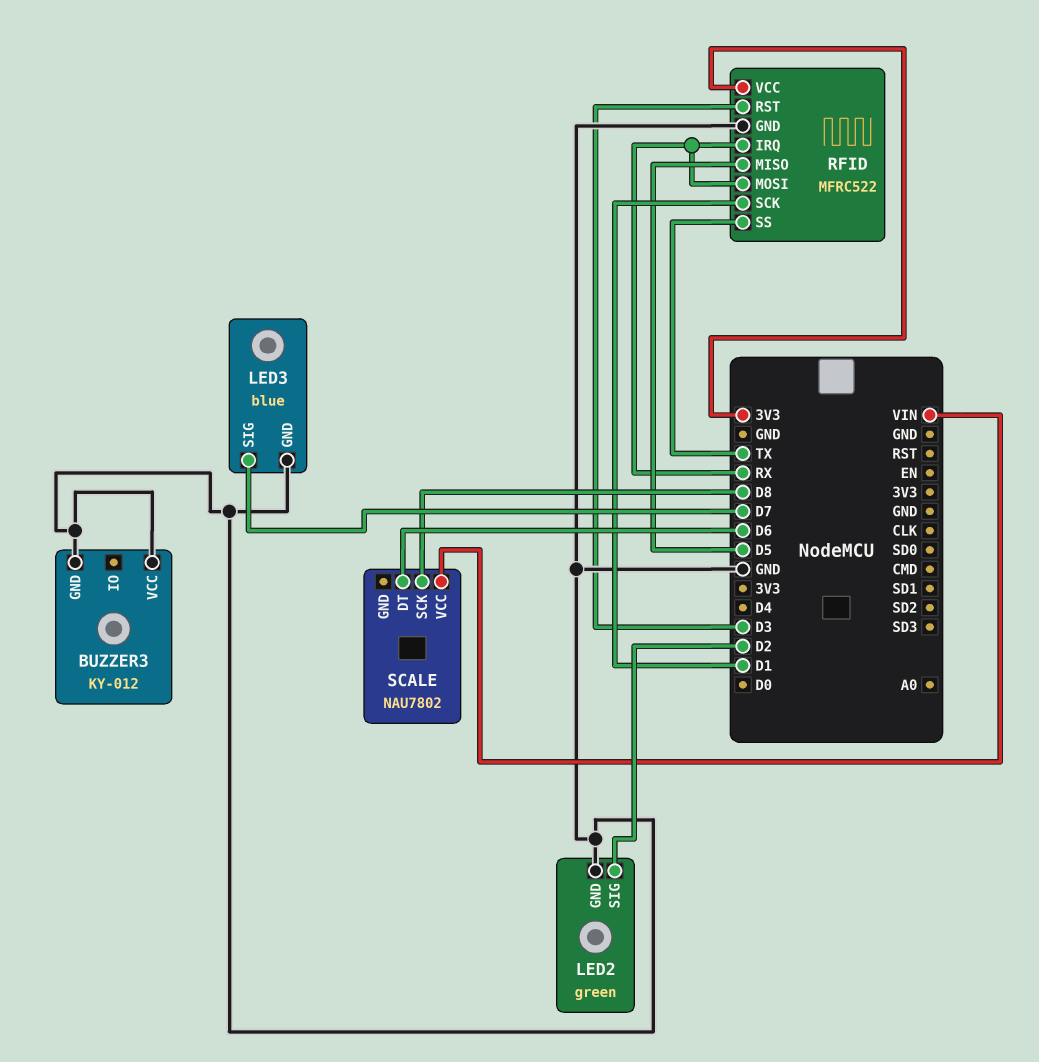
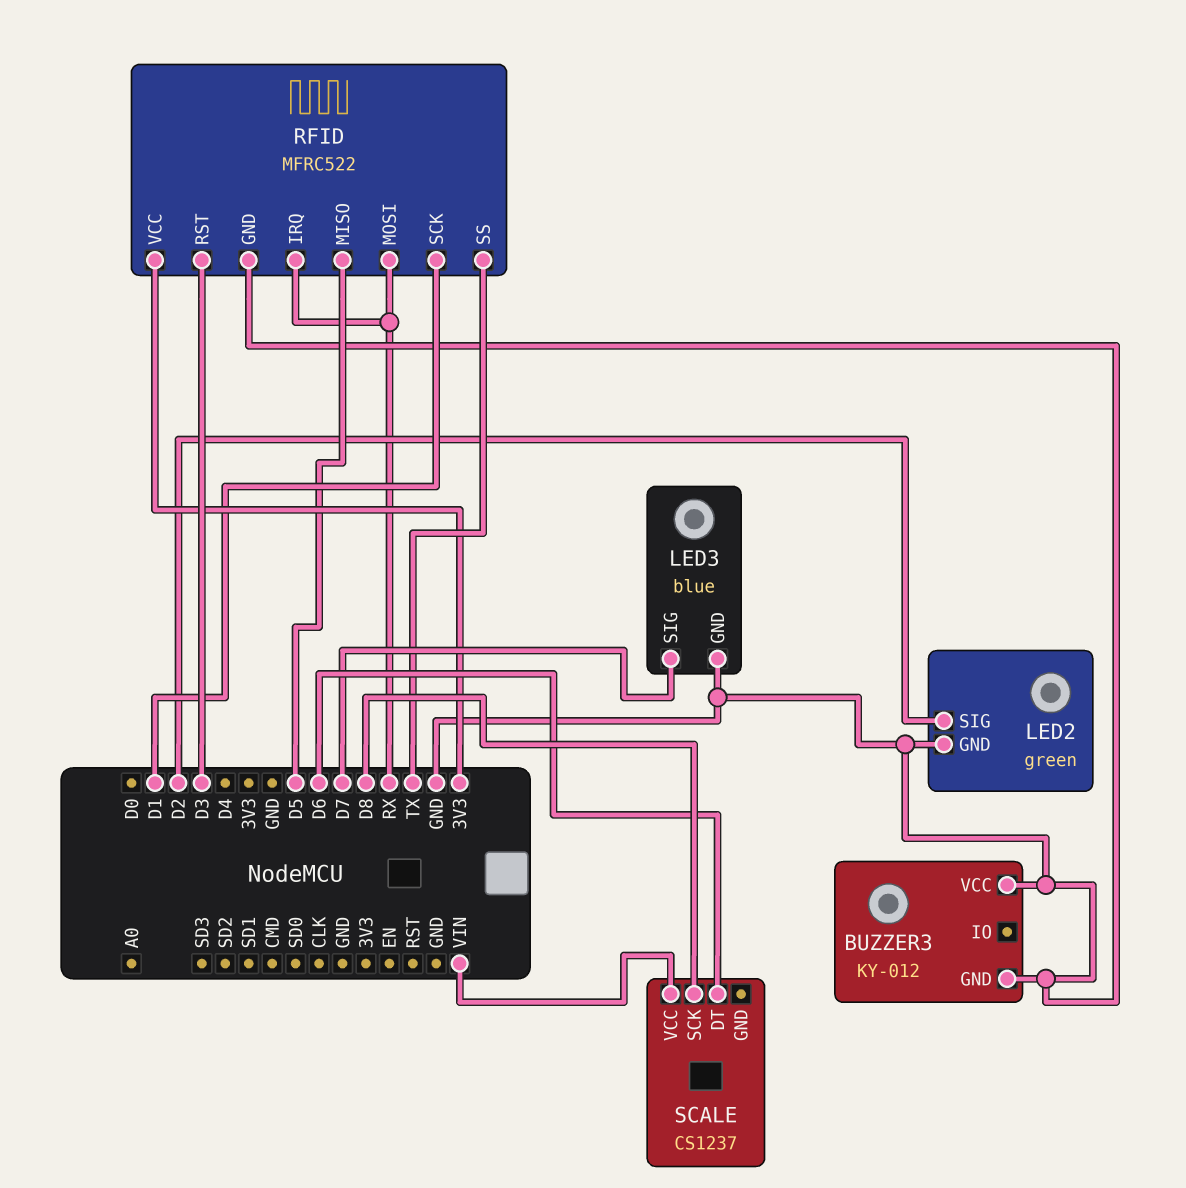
SCALE: NAU7802 -> CS1237

